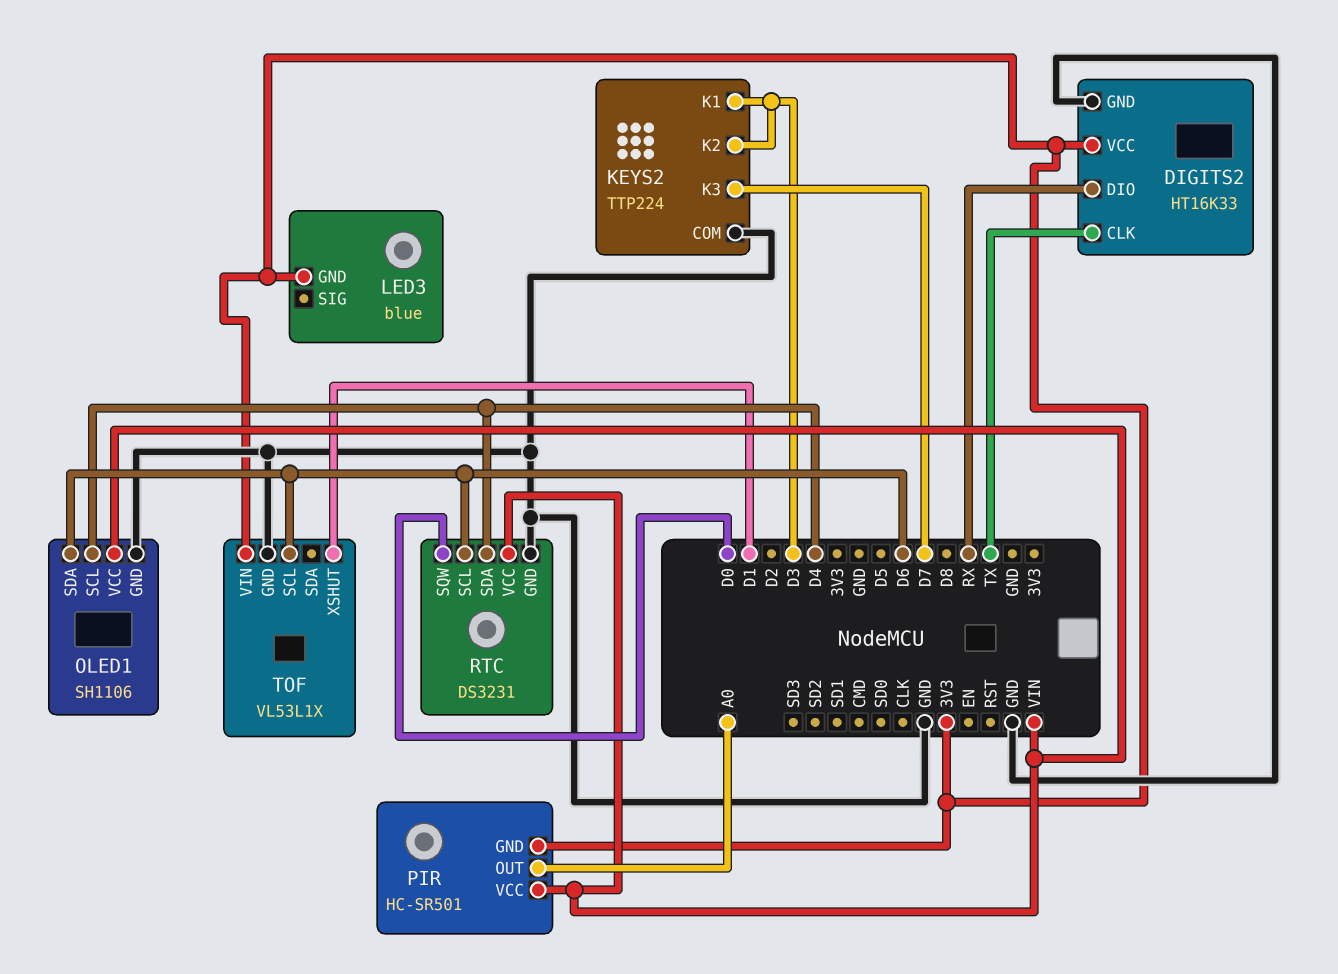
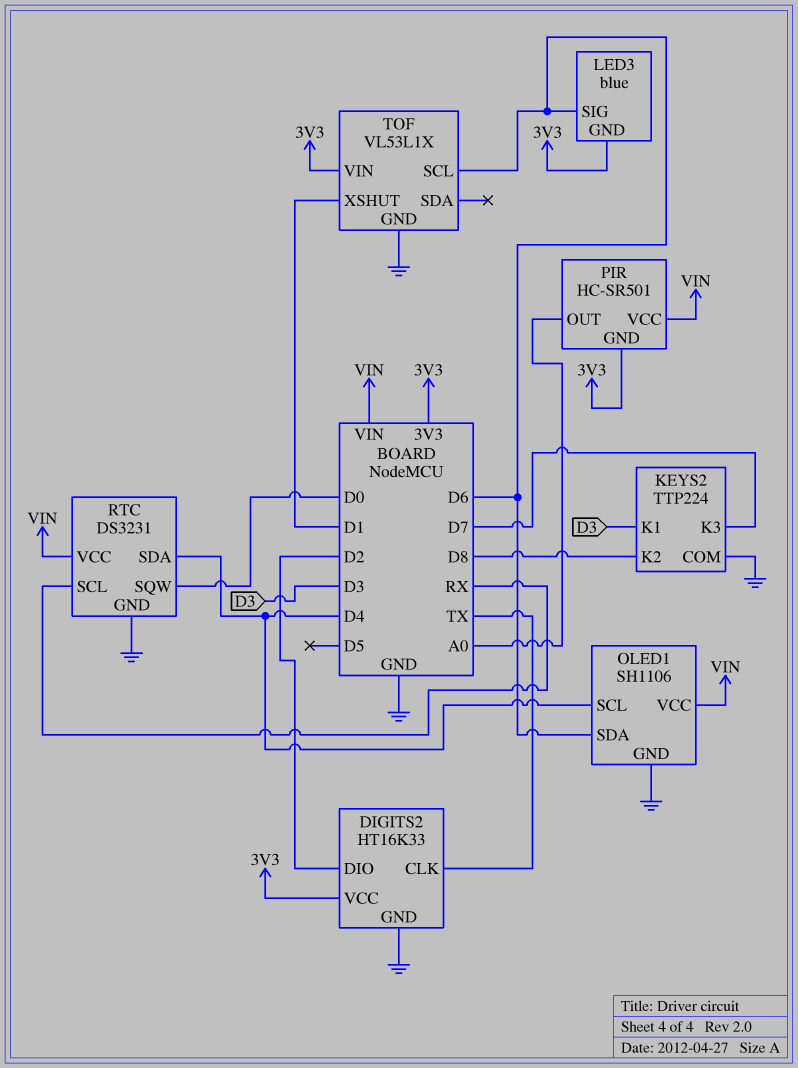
DIGITS2 pin DIO: RX -> D2
KEYS2 pin K2: D3 -> D8
LED3 pin SIG: none -> D6
RTC pin SCL: D6 -> RX

